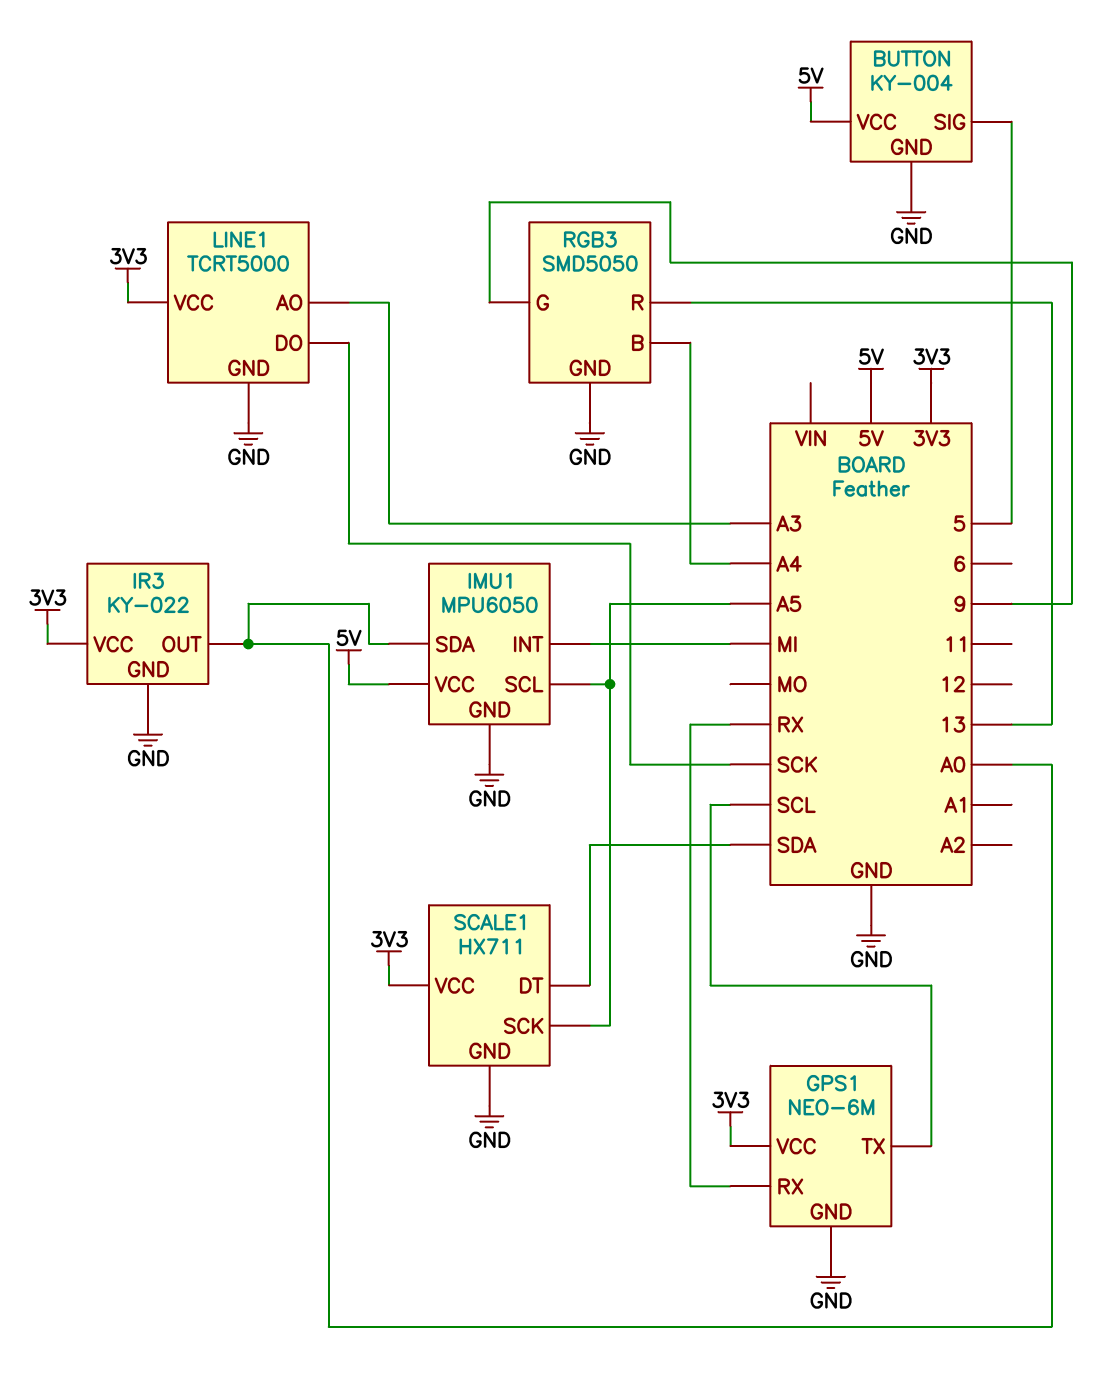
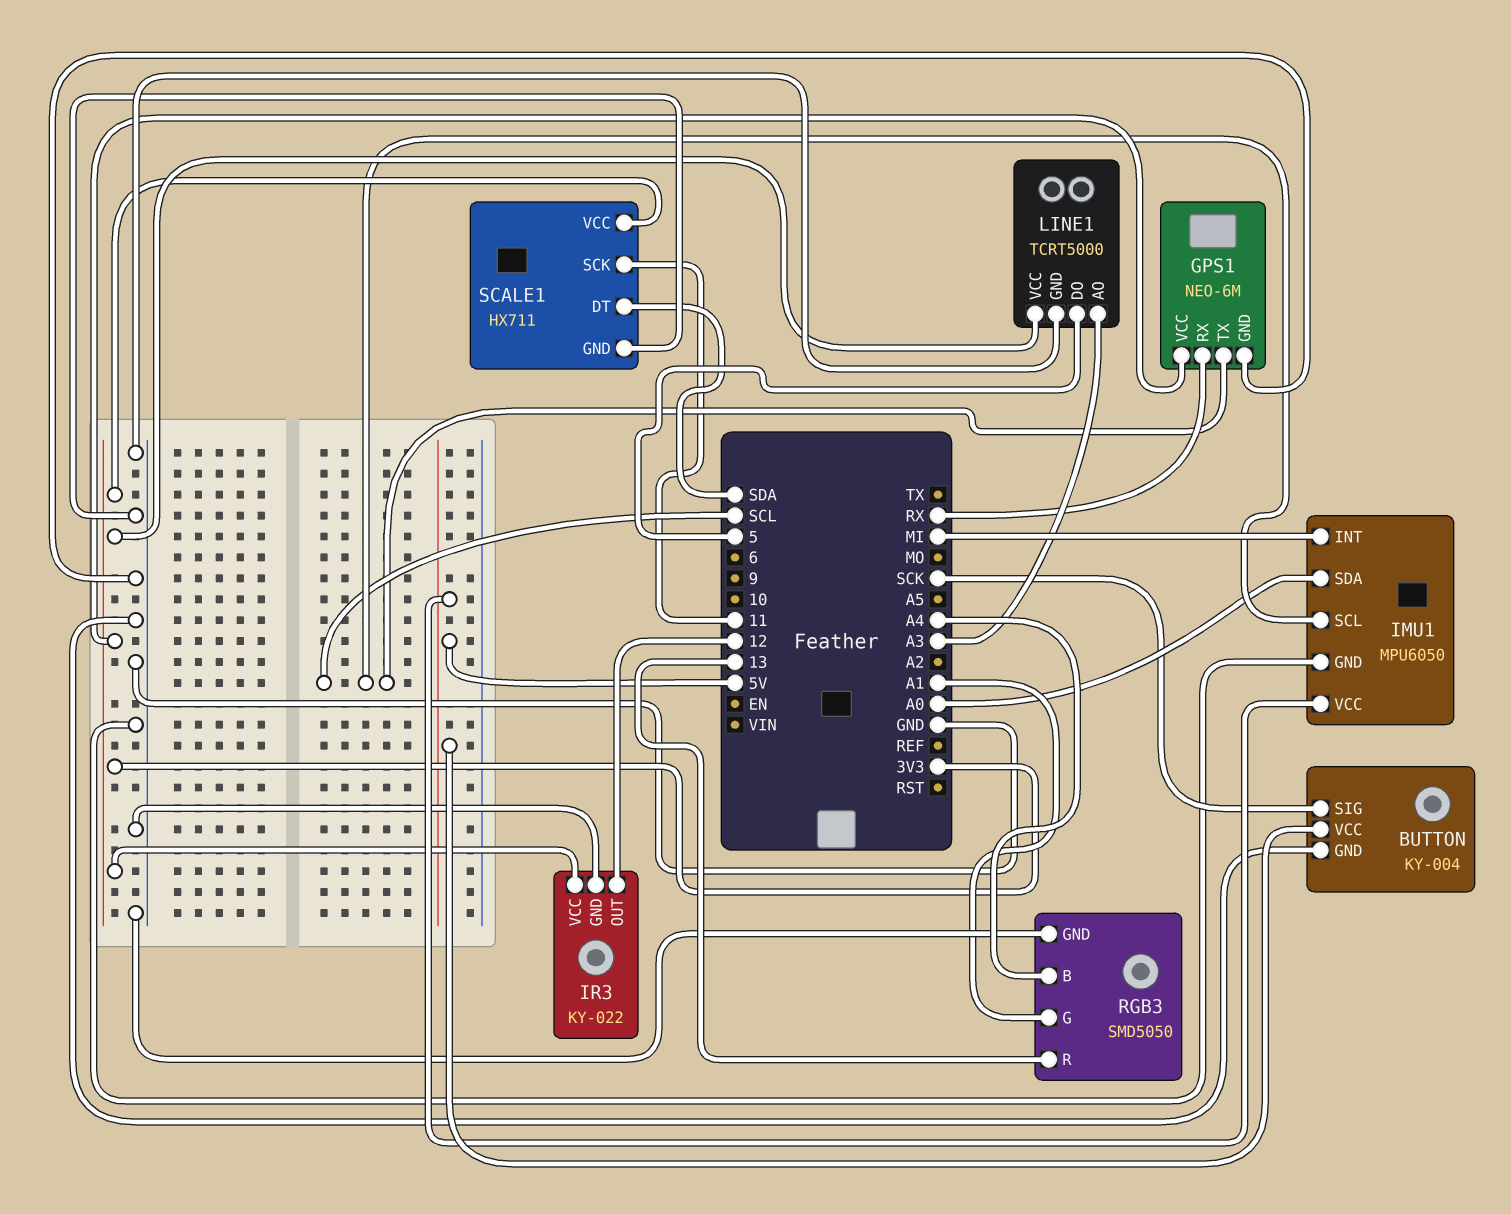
BUTTON pin SIG: 5 -> SCK
IMU1 pin SCL: A5 -> SCL
IR3 pin OUT: A0 -> 12
LINE1 pin DO: SCK -> 5
RGB3 pin G: 9 -> A1
SCALE1 pin SCK: A5 -> 11

